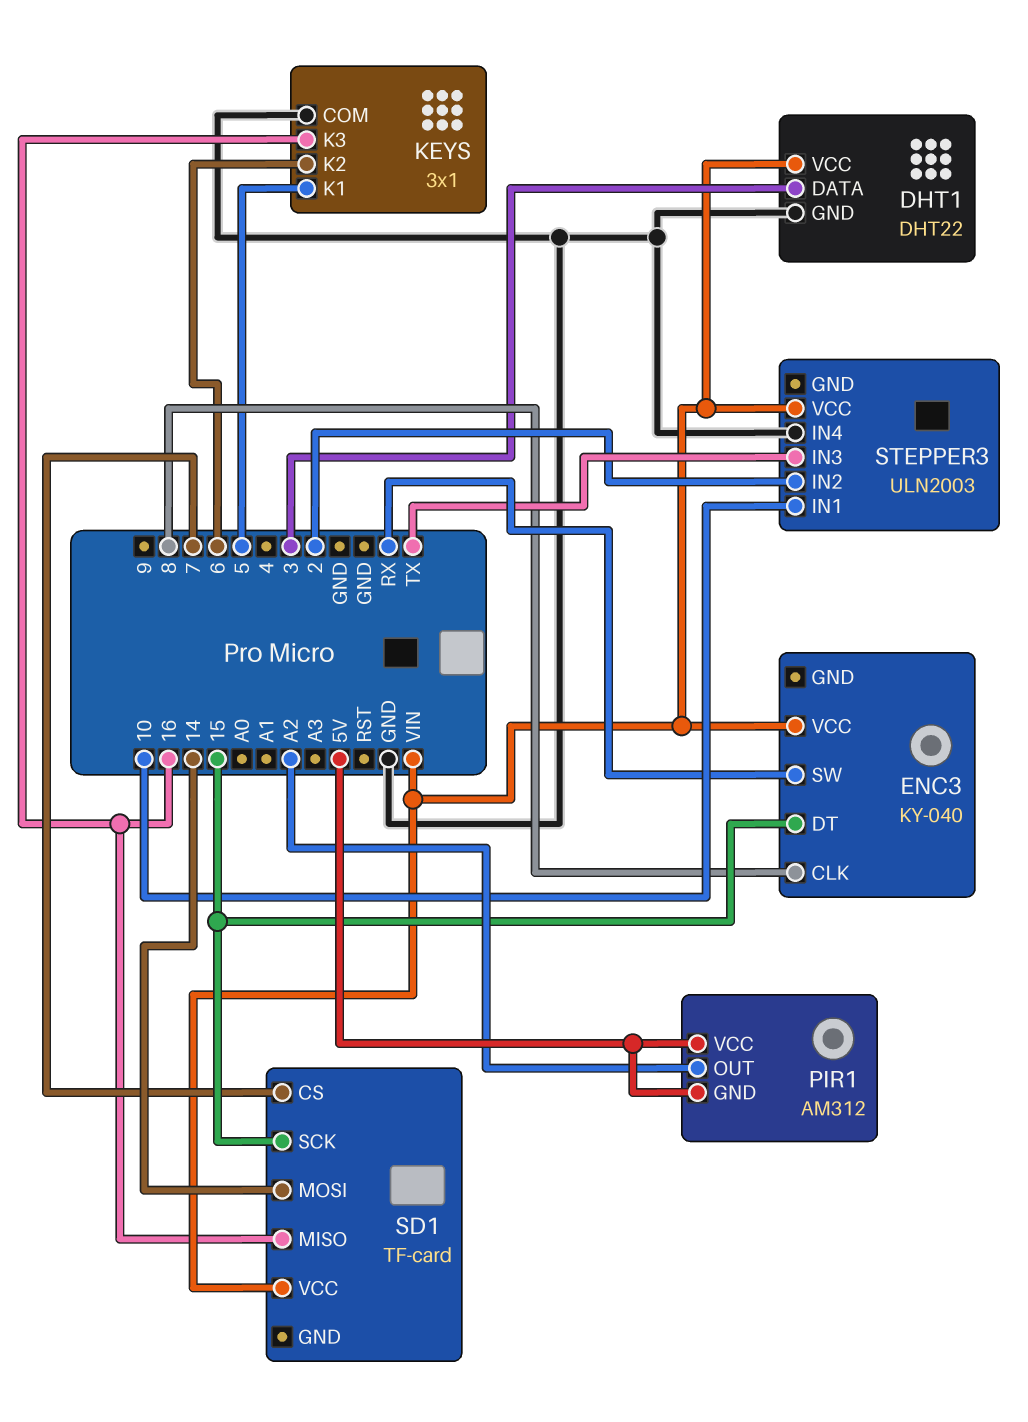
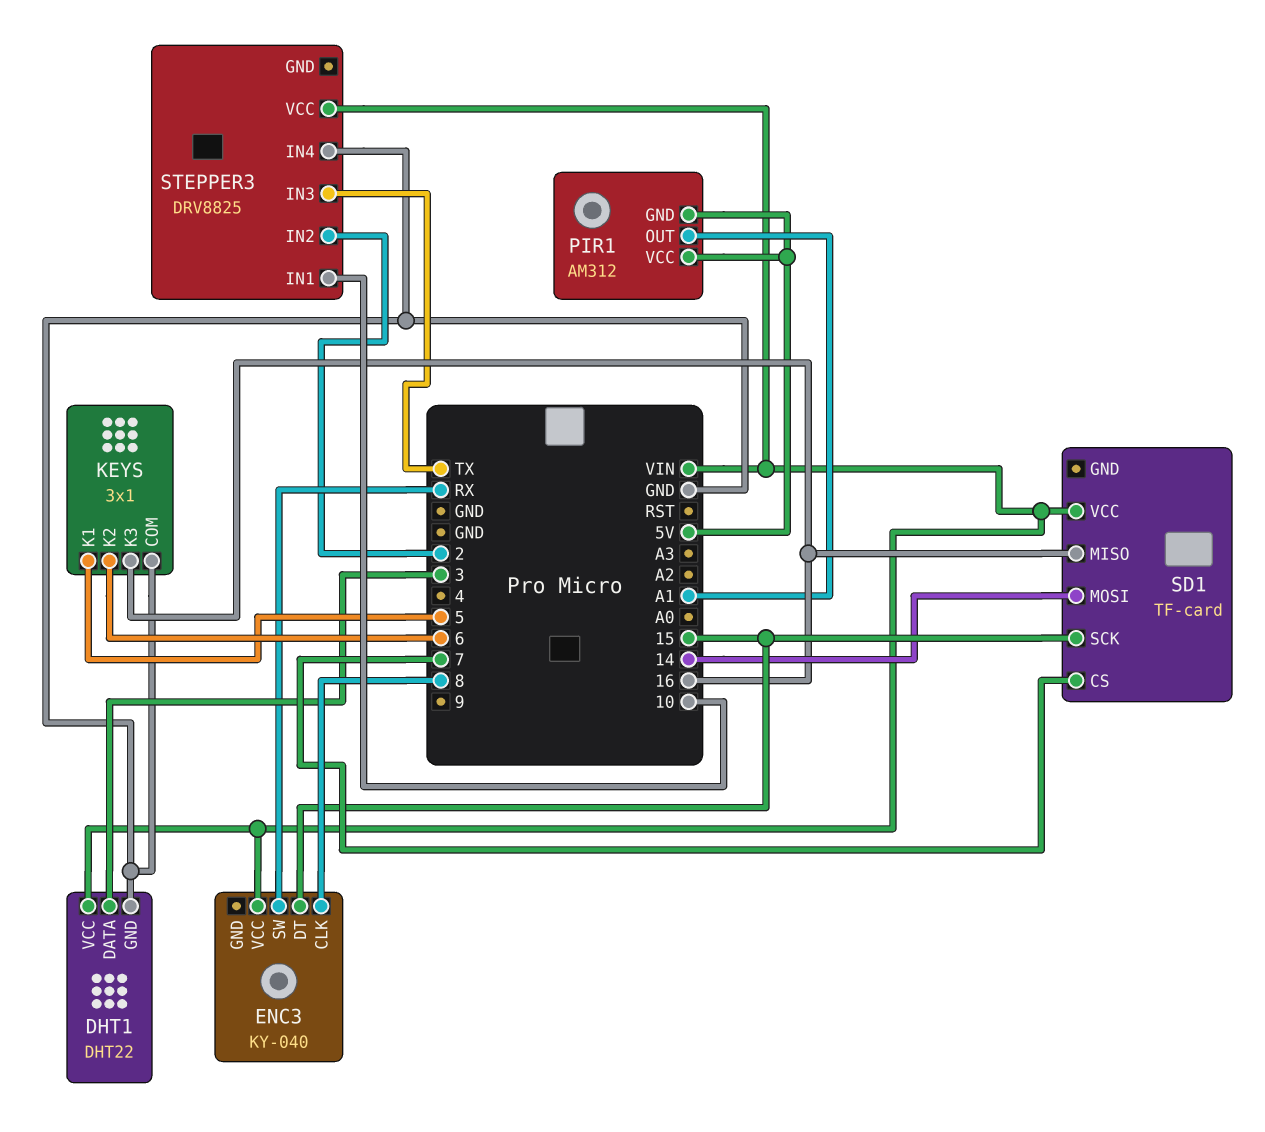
PIR1 pin OUT: A2 -> A1
STEPPER3: ULN2003 -> DRV8825

